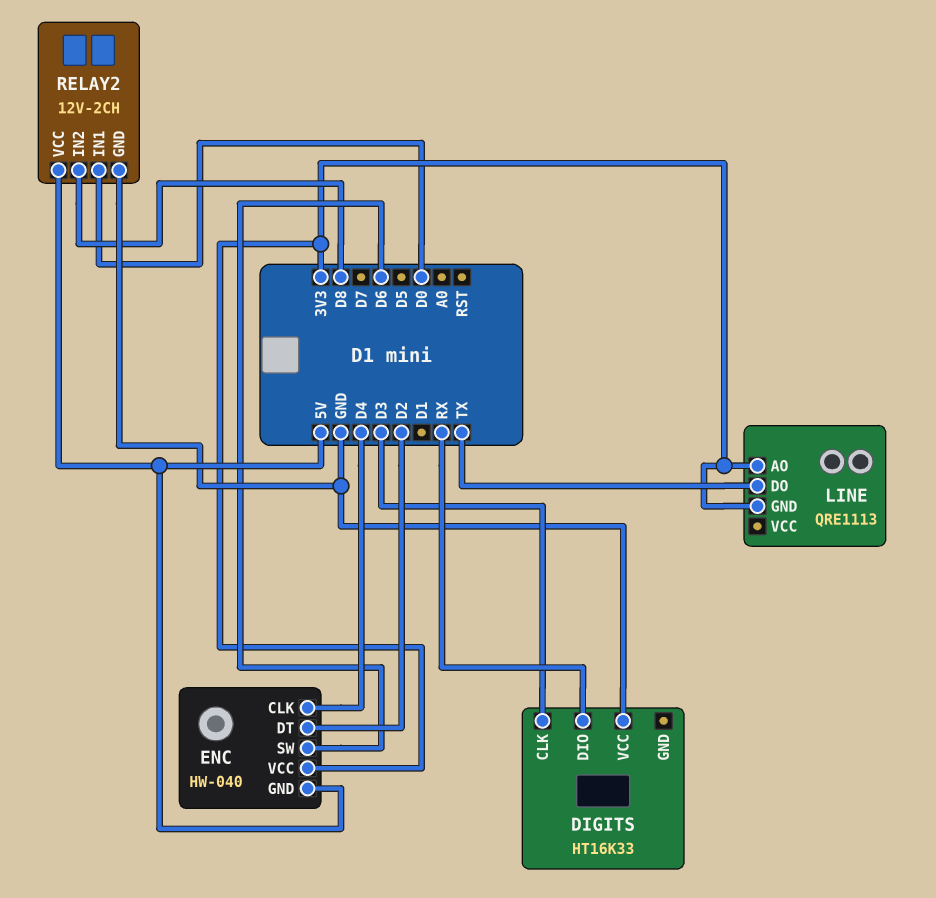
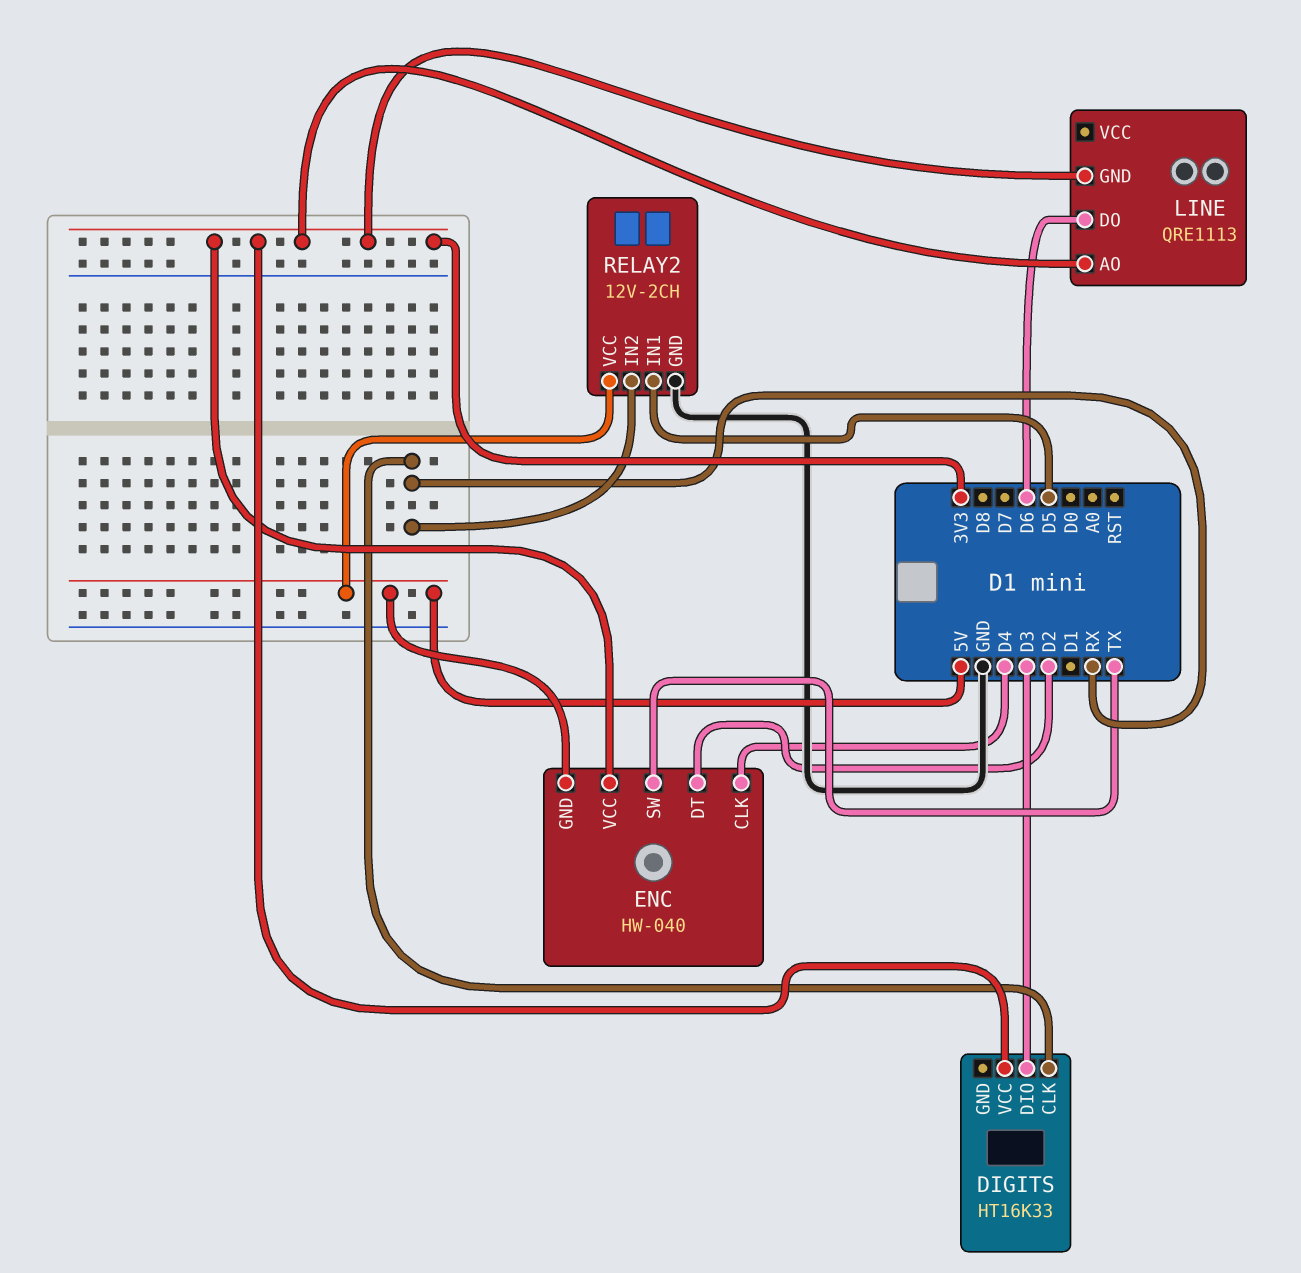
DIGITS pin CLK: D3 -> RX
DIGITS pin DIO: RX -> D3
DIGITS pin VCC: GND -> 3V3
ENC pin SW: D6 -> TX
LINE pin DO: TX -> D6
RELAY2 pin IN1: D0 -> D5
RELAY2 pin IN2: D8 -> RX

